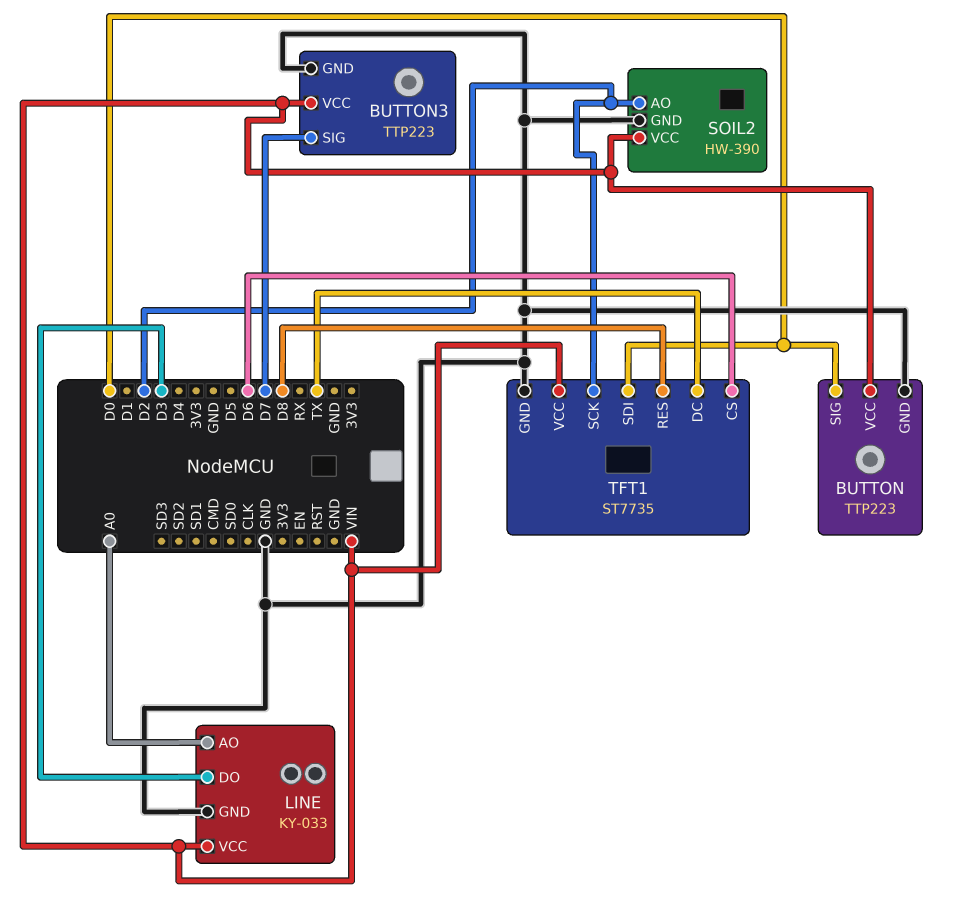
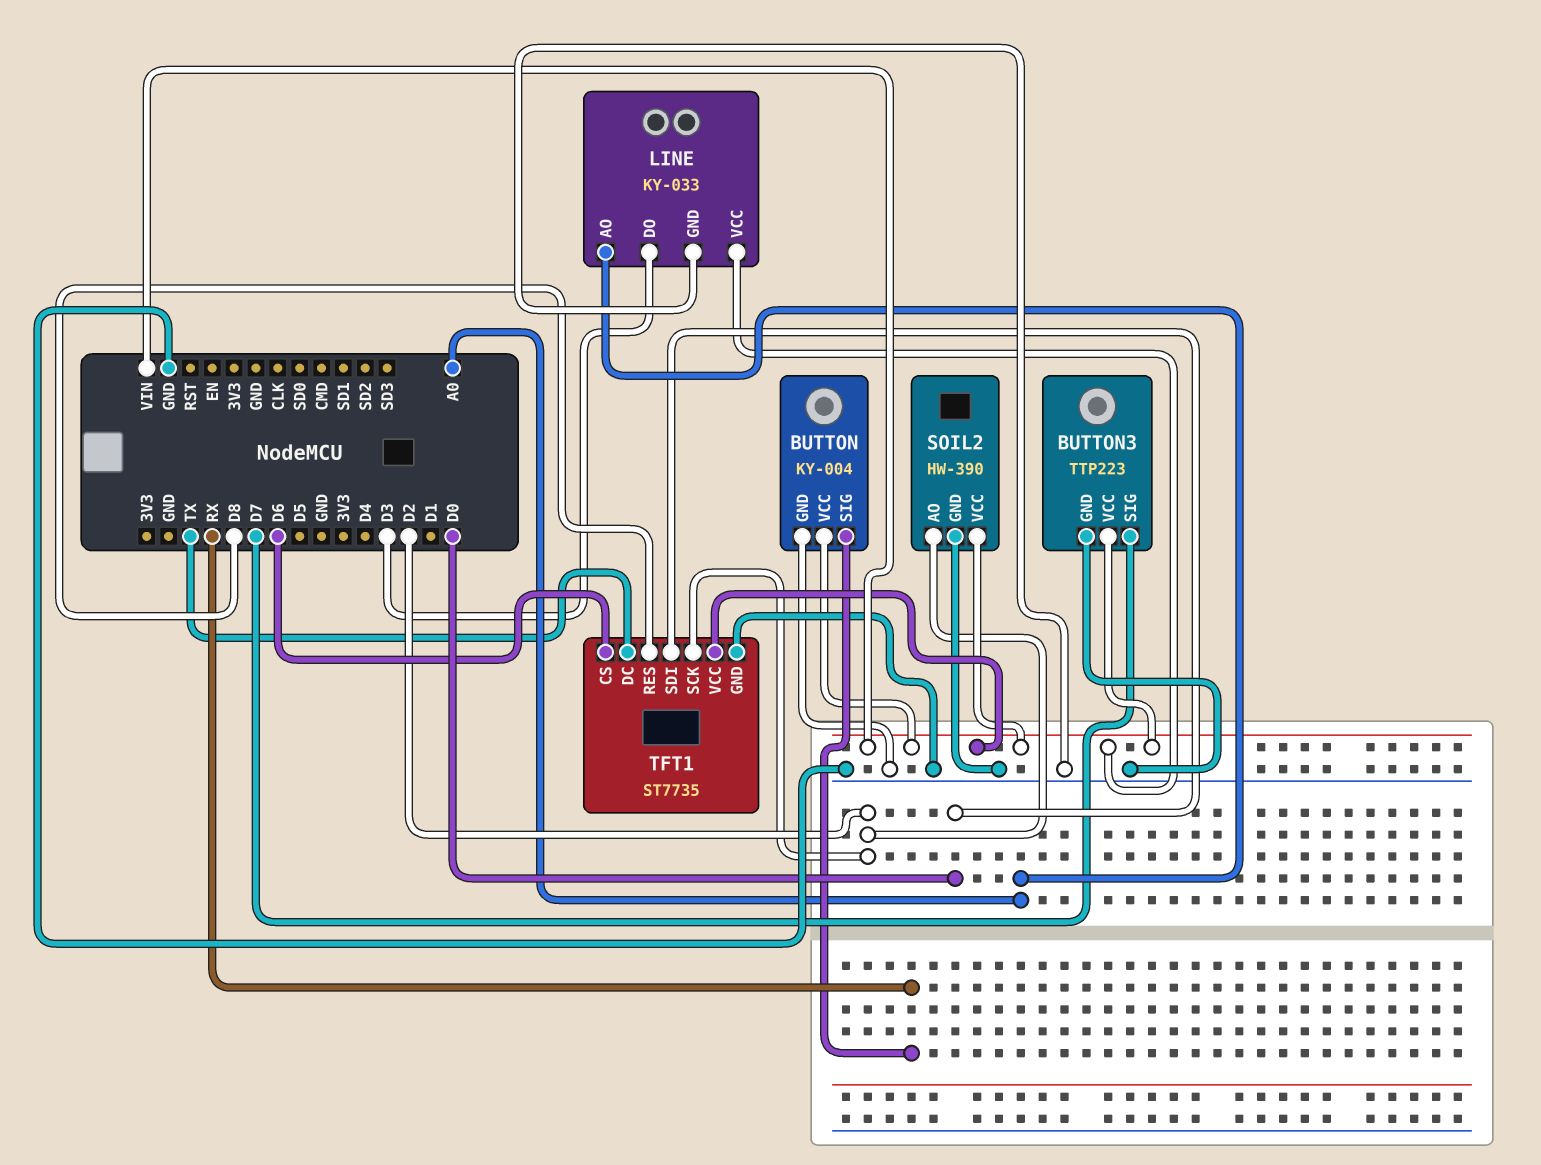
BUTTON: TTP223 -> KY-004
BUTTON pin SIG: D0 -> RX

